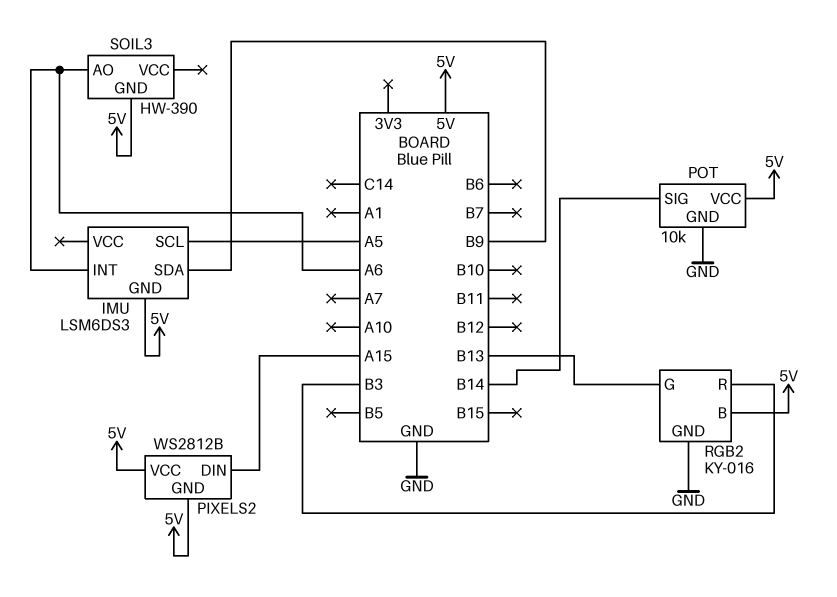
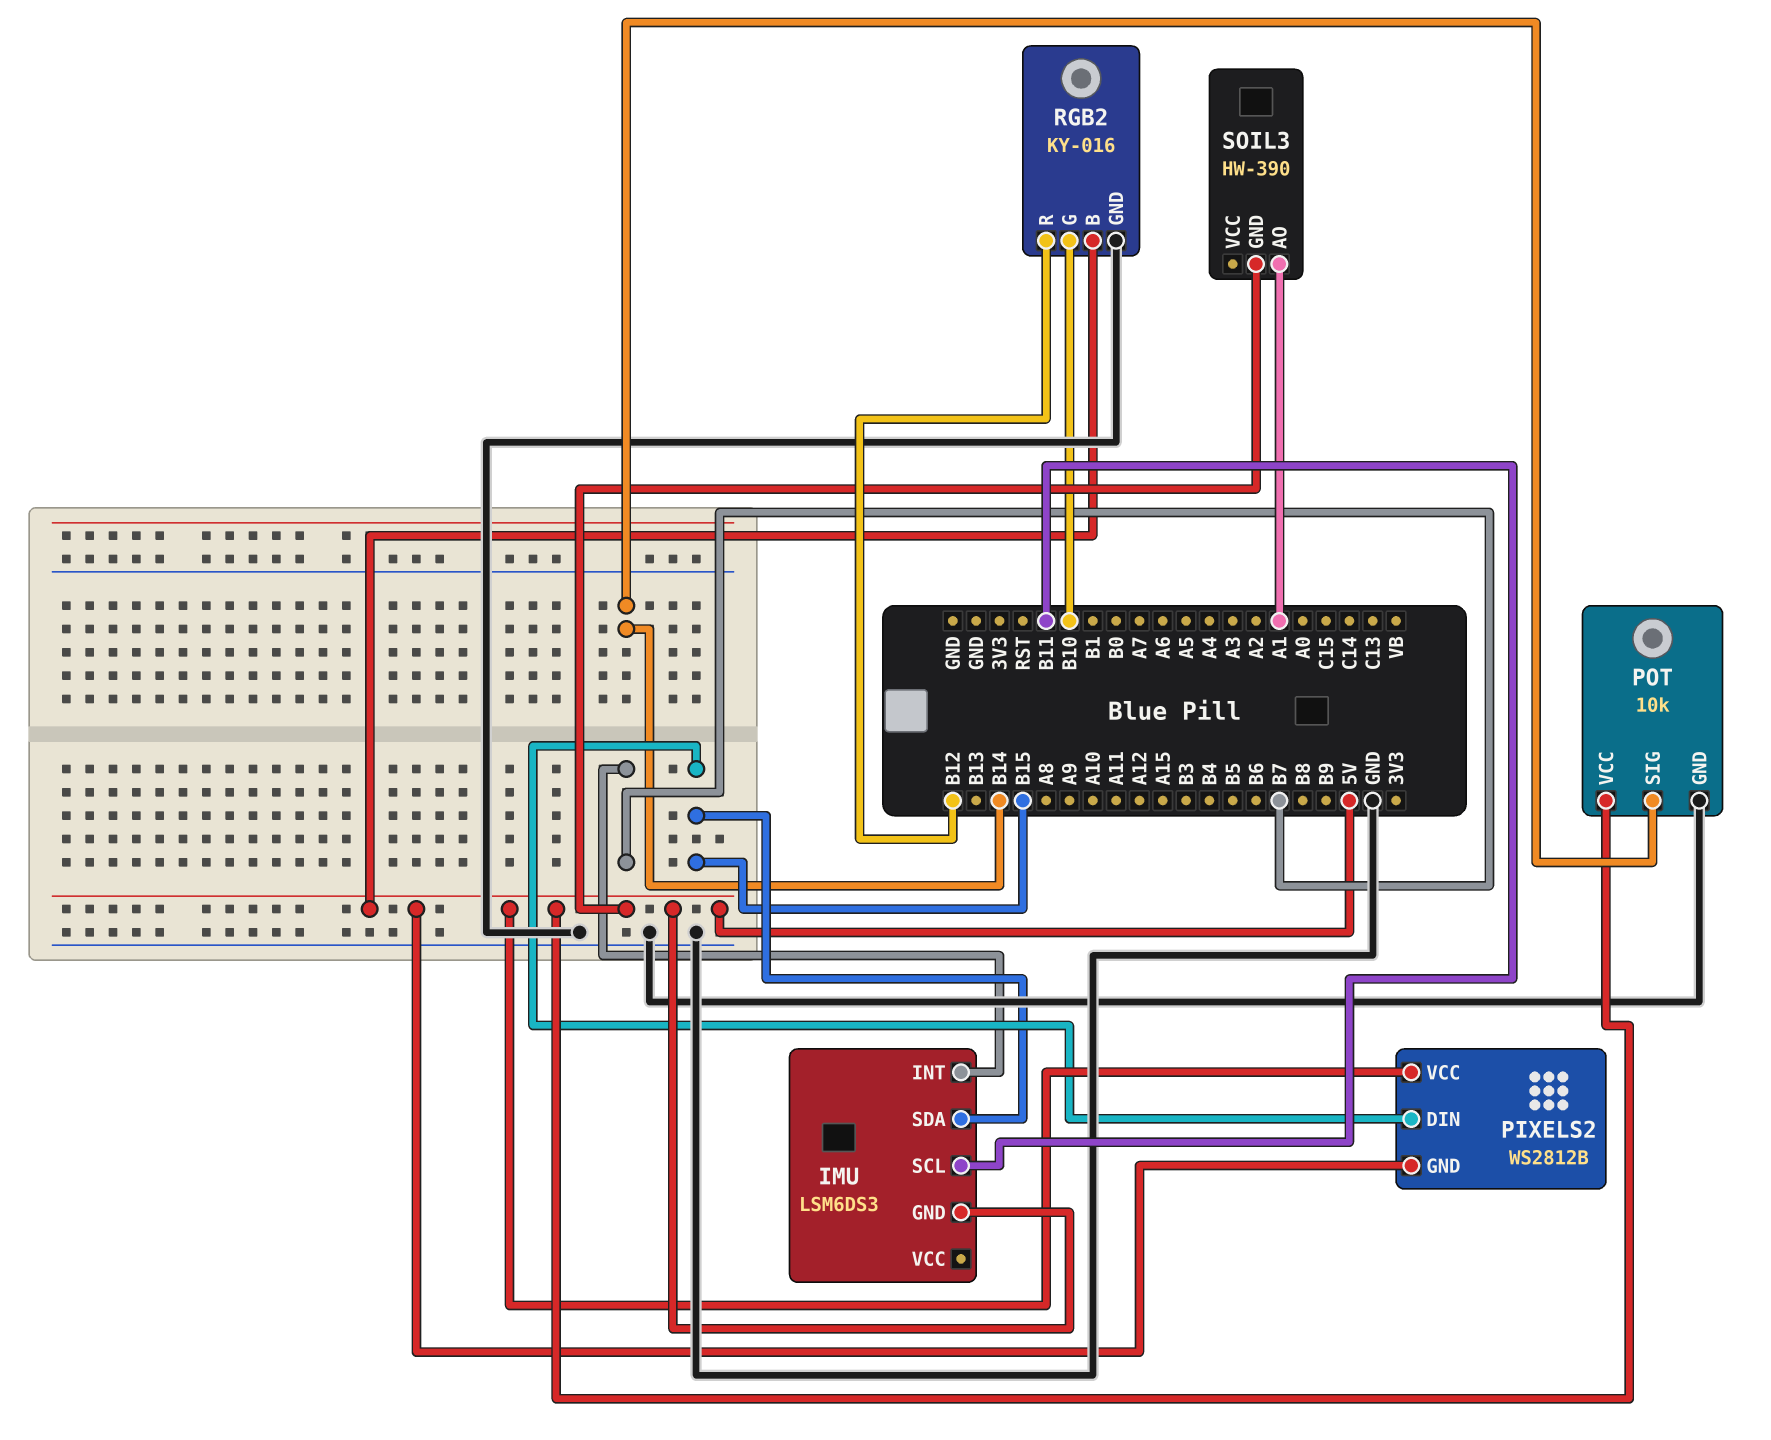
IMU pin INT: A6 -> B7
IMU pin SCL: A5 -> B11
IMU pin SDA: B9 -> B15
PIXELS2 pin DIN: A15 -> B15
RGB2 pin G: B13 -> B10
RGB2 pin R: B3 -> B12
SOIL3 pin AO: A6 -> A1

